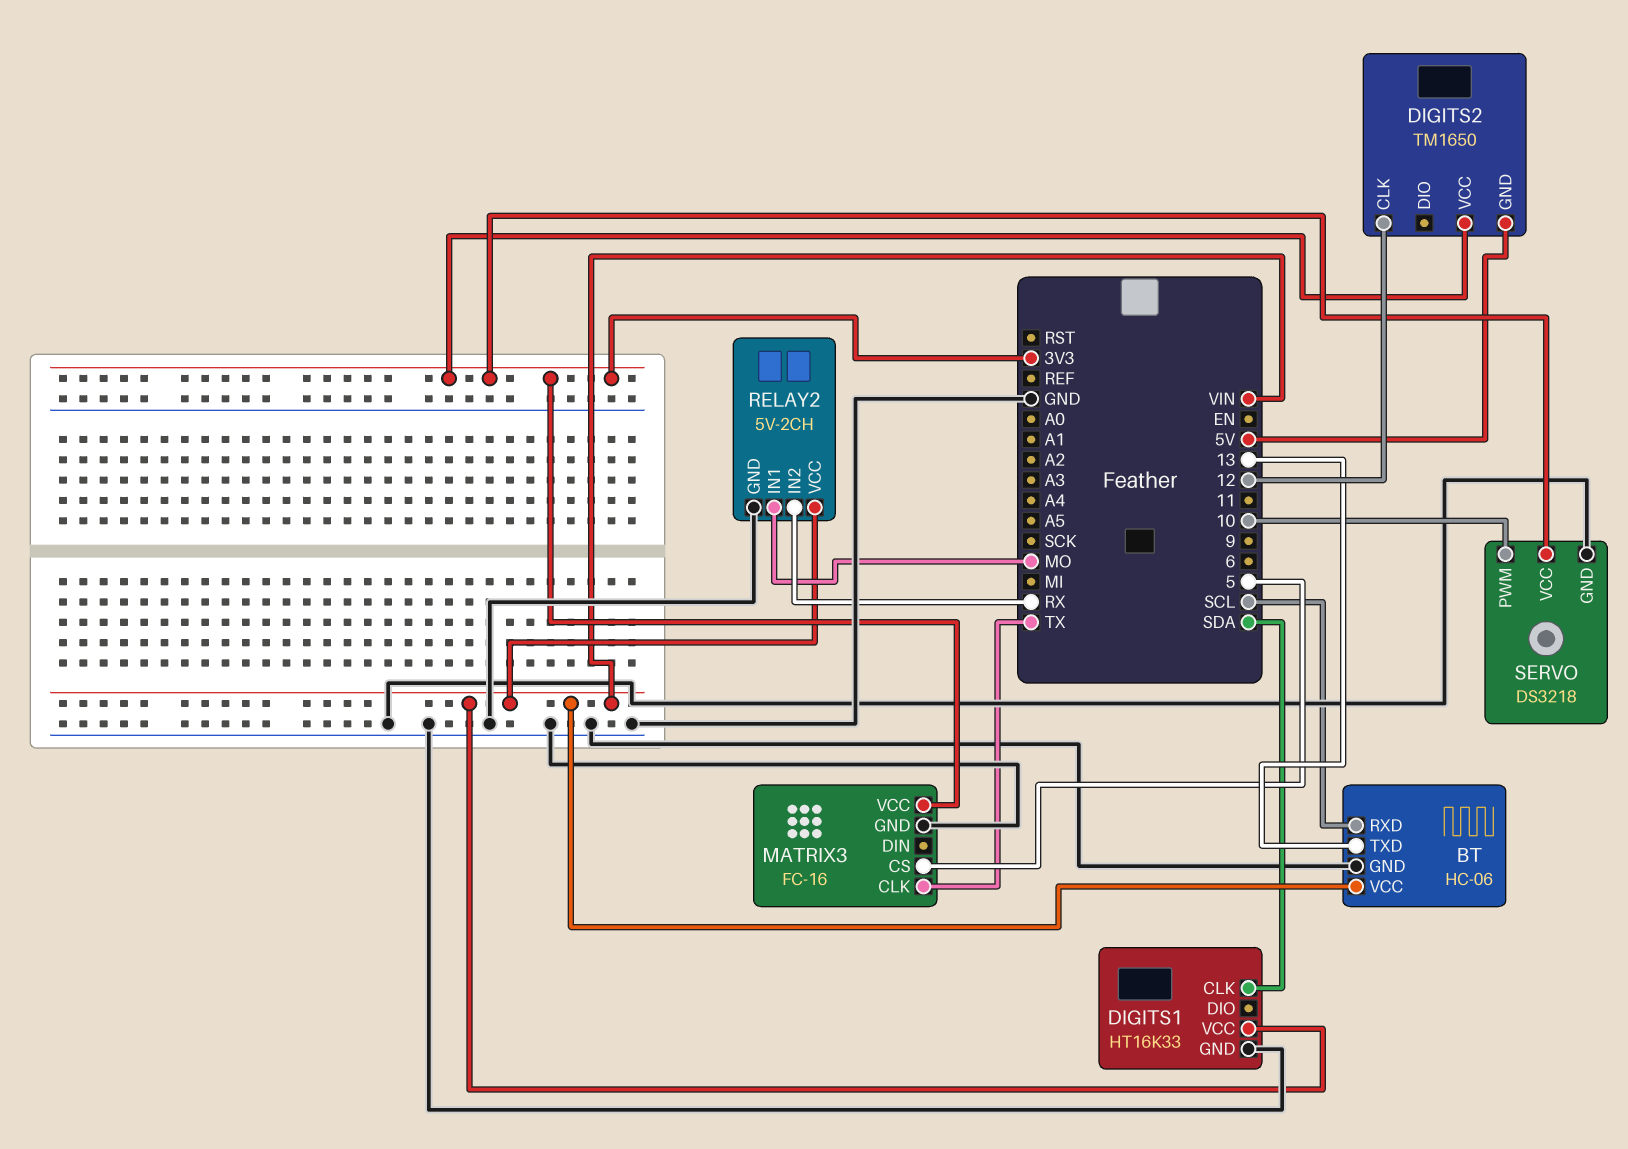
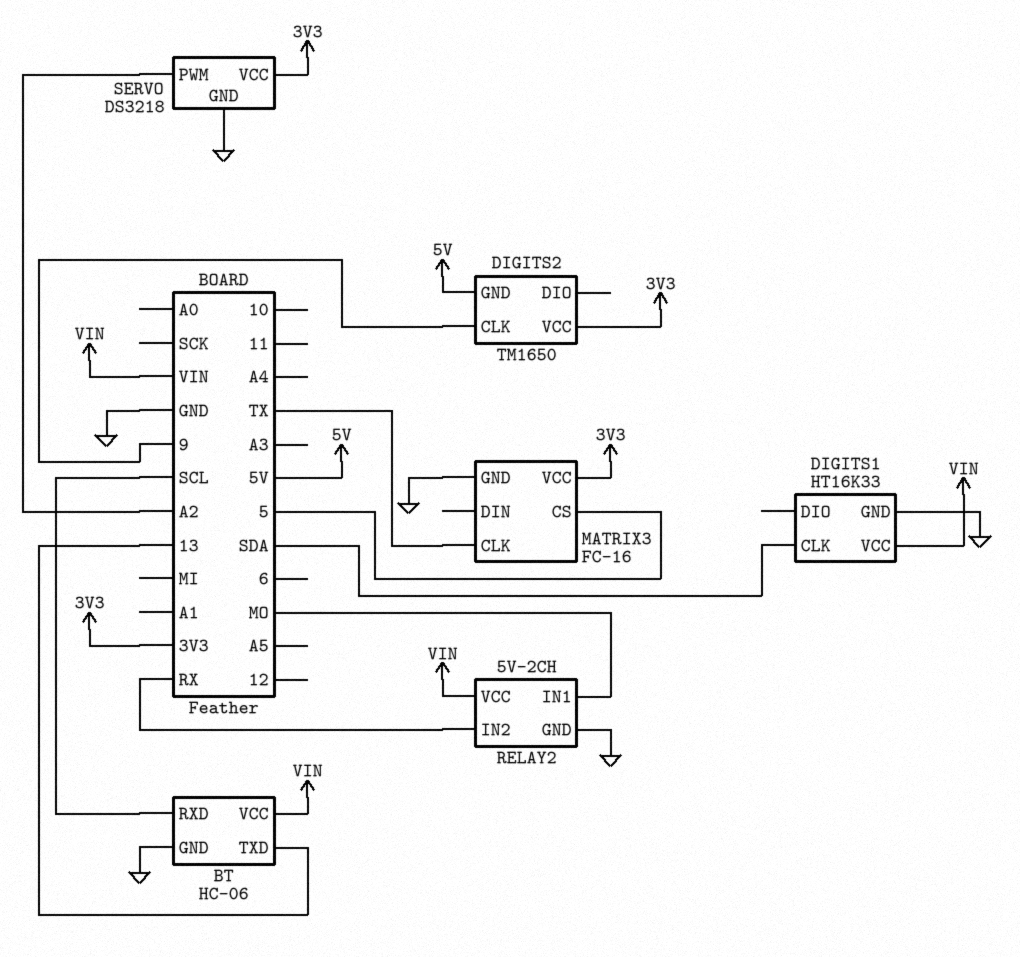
DIGITS2 pin CLK: 12 -> 9
SERVO pin PWM: 10 -> A2

